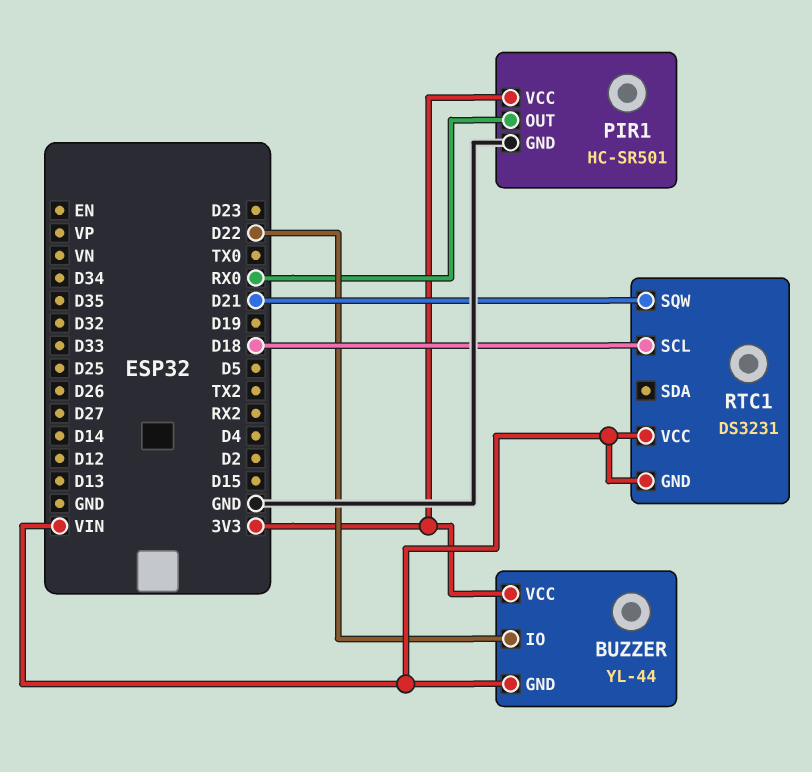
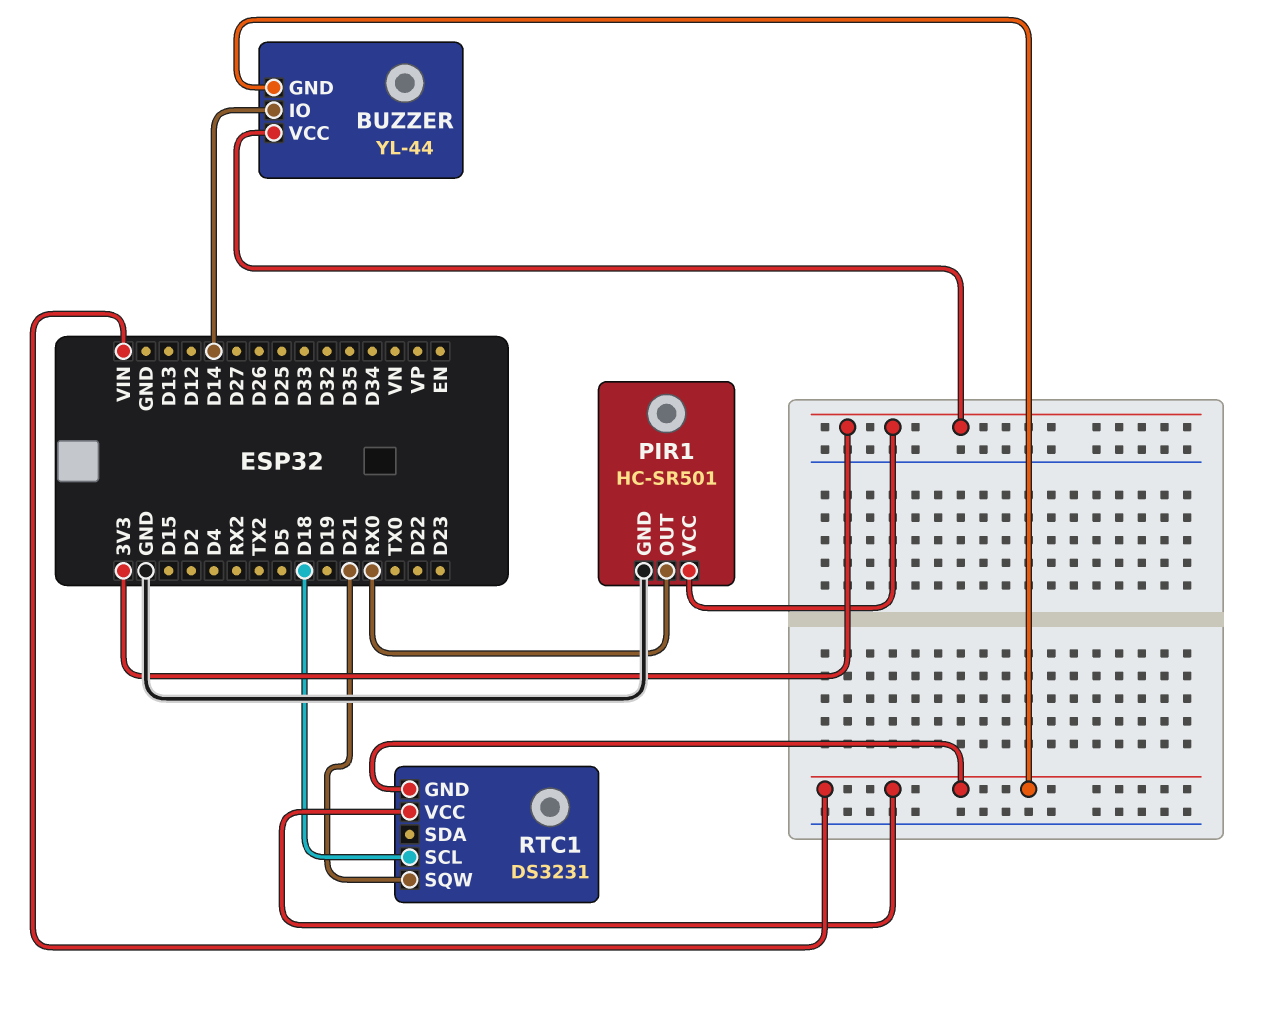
BUZZER pin IO: D22 -> D14

